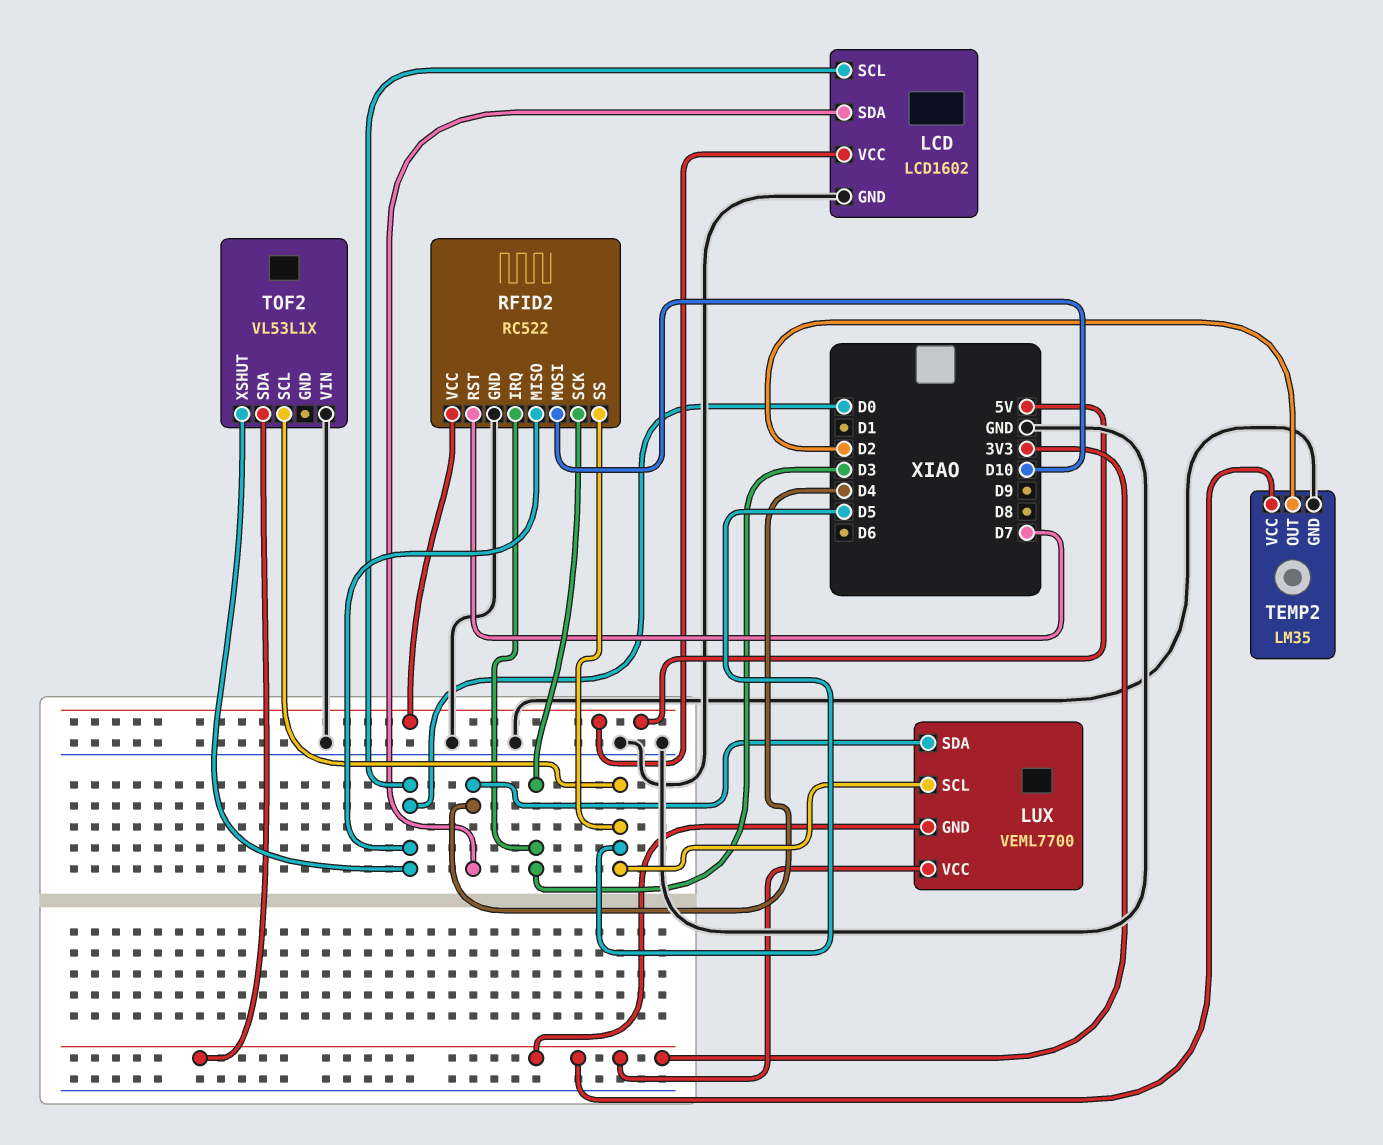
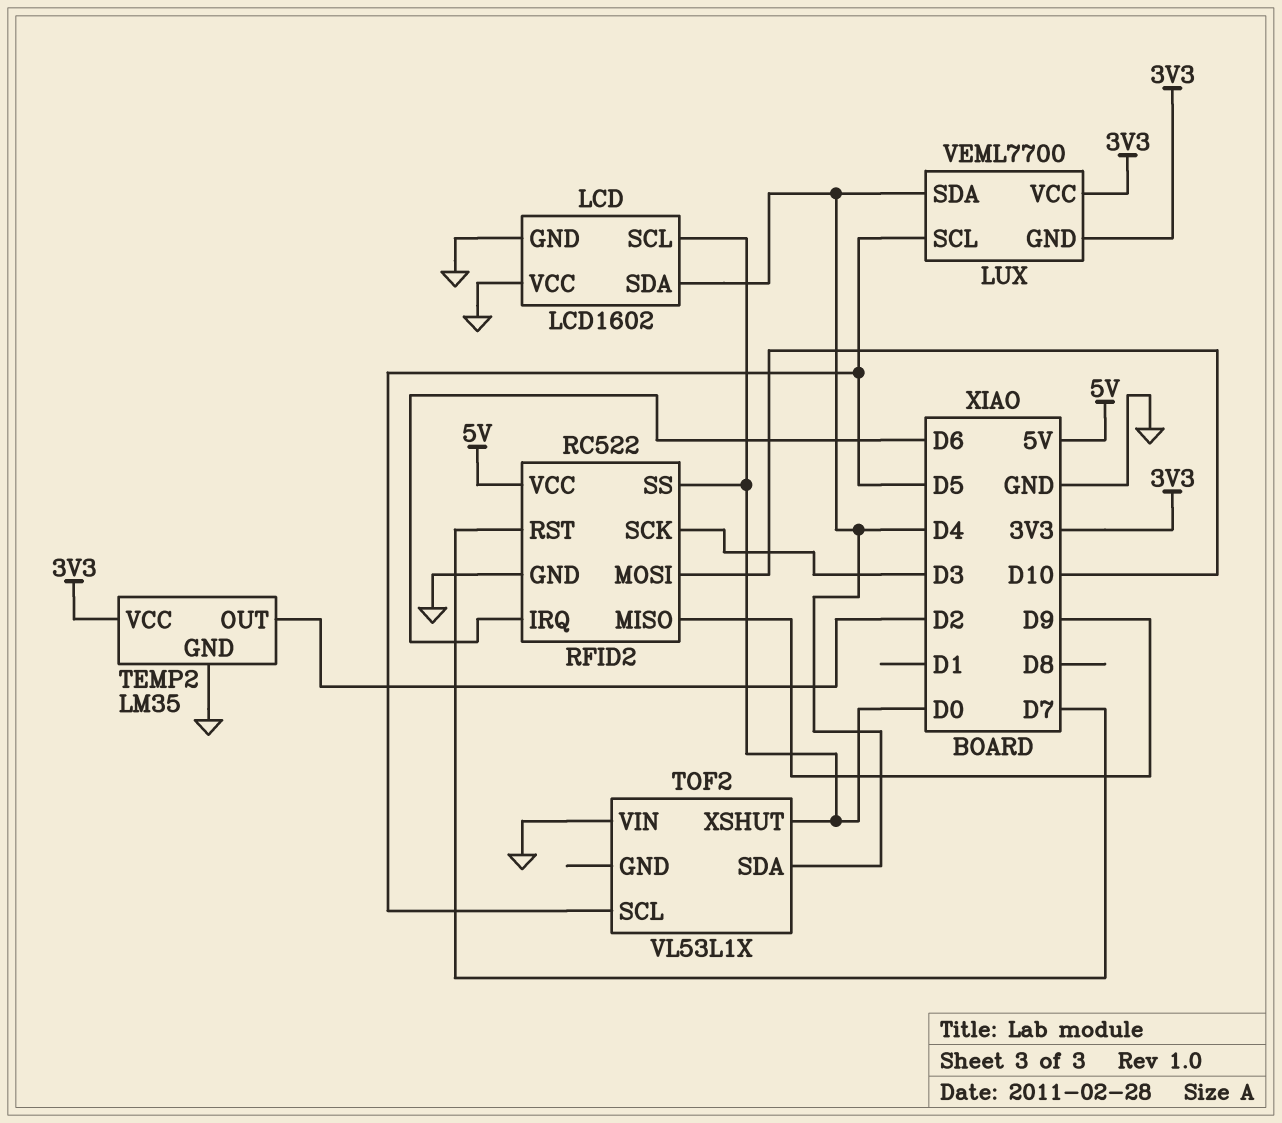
LCD pin VCC: 5V -> GND
RFID2 pin IRQ: D3 -> D6
RFID2 pin MISO: D0 -> D9
RFID2 pin SS: D5 -> D0
TOF2 pin SDA: 3V3 -> D4

